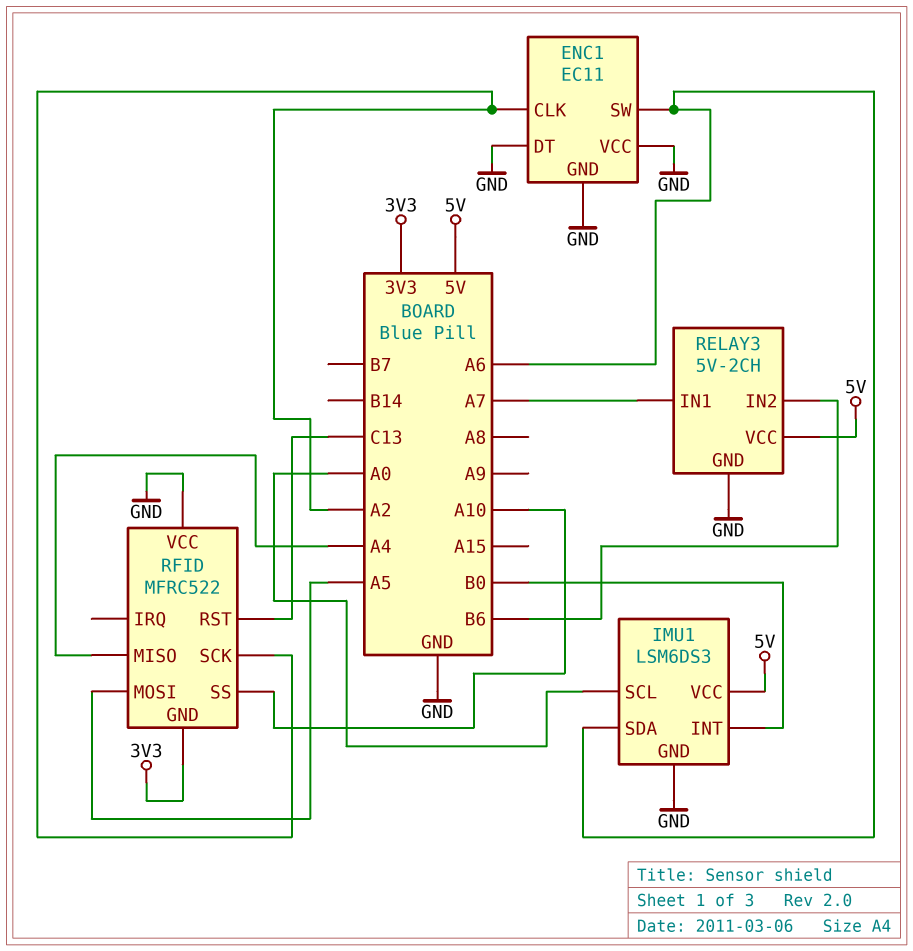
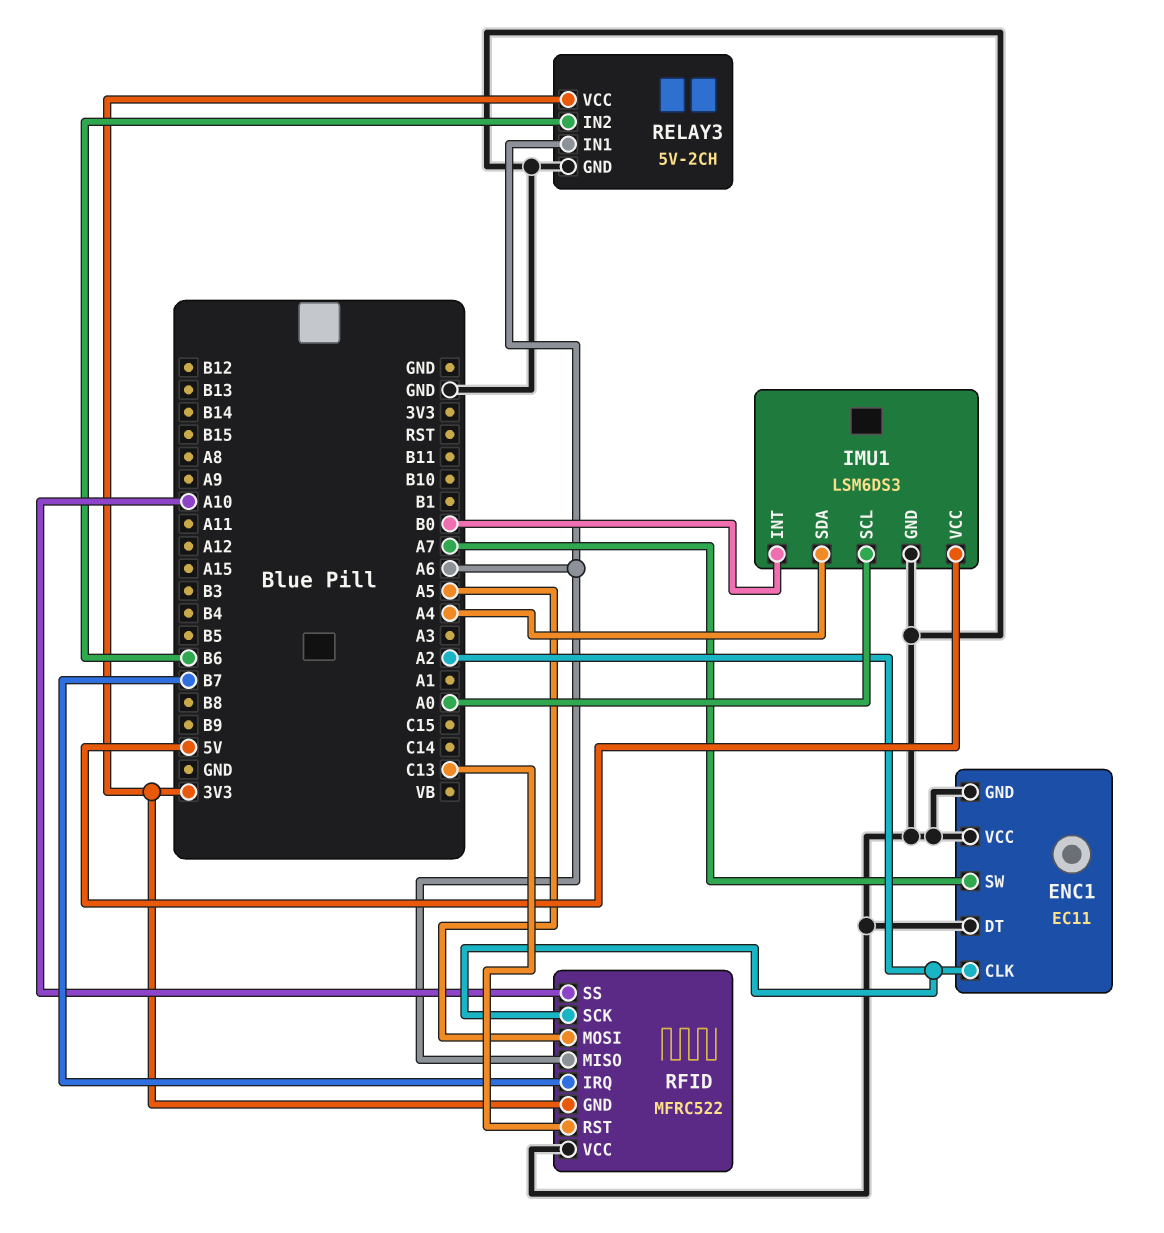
ENC1 pin SW: A6 -> A7
IMU1 pin SDA: A6 -> A4
RELAY3 pin IN1: A7 -> A6
RELAY3 pin VCC: 5V -> 3V3
RFID pin IRQ: none -> B7
RFID pin MISO: A4 -> A6

